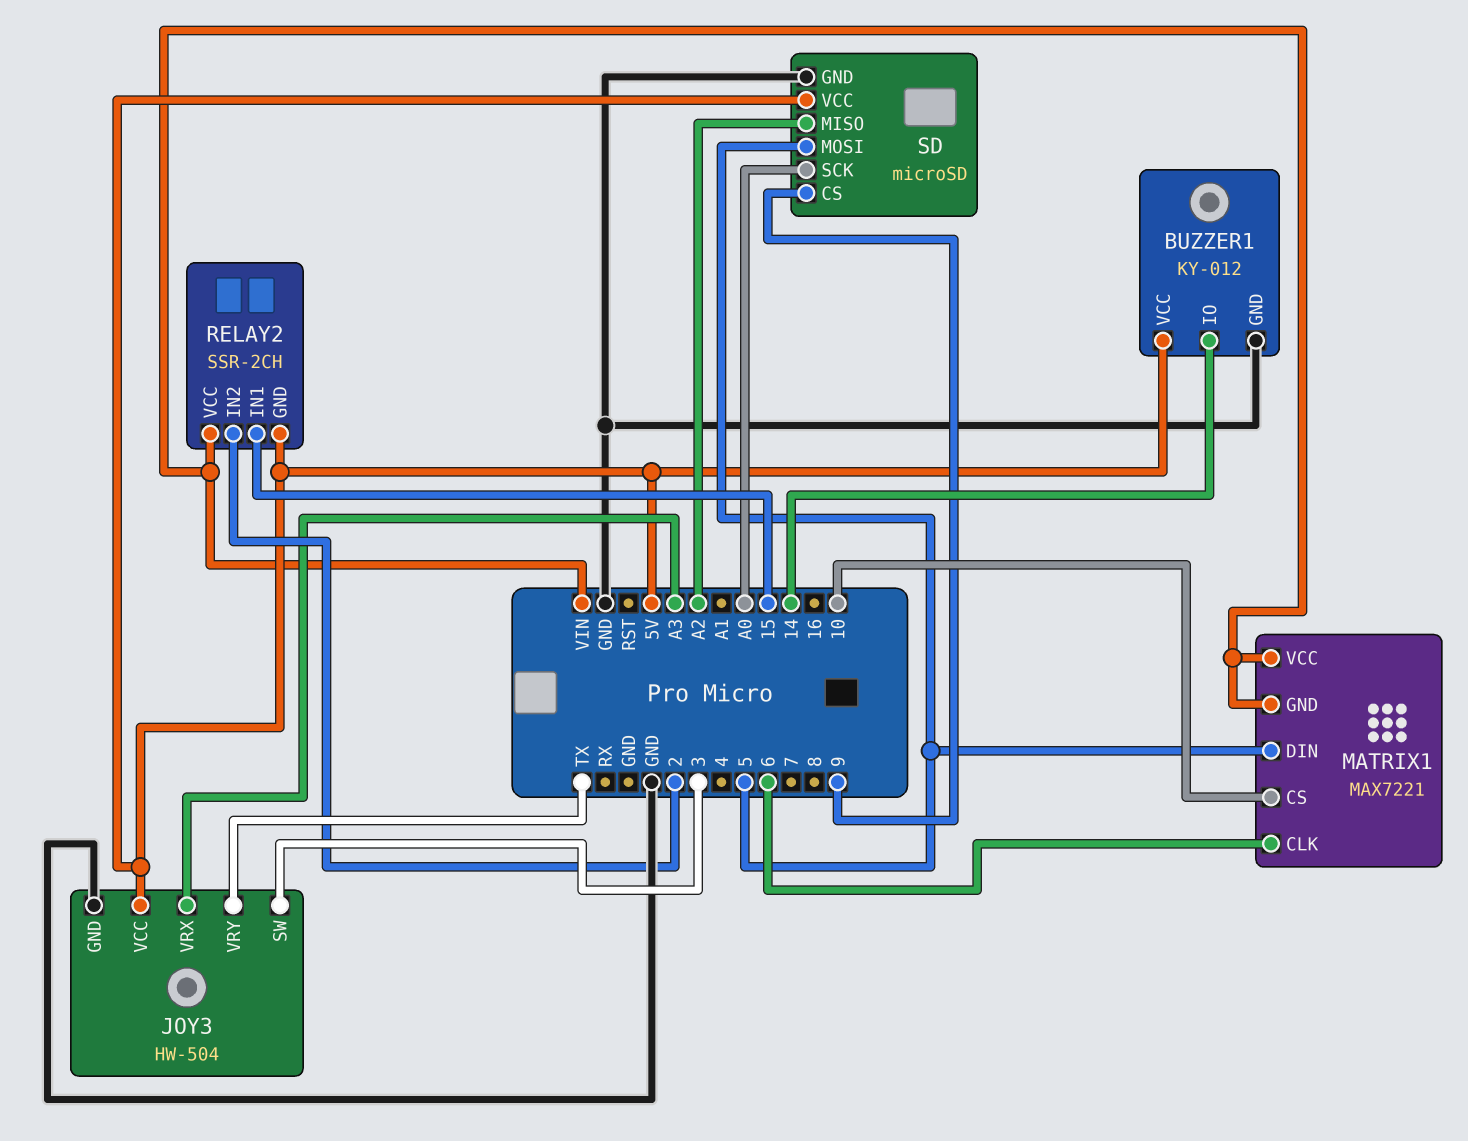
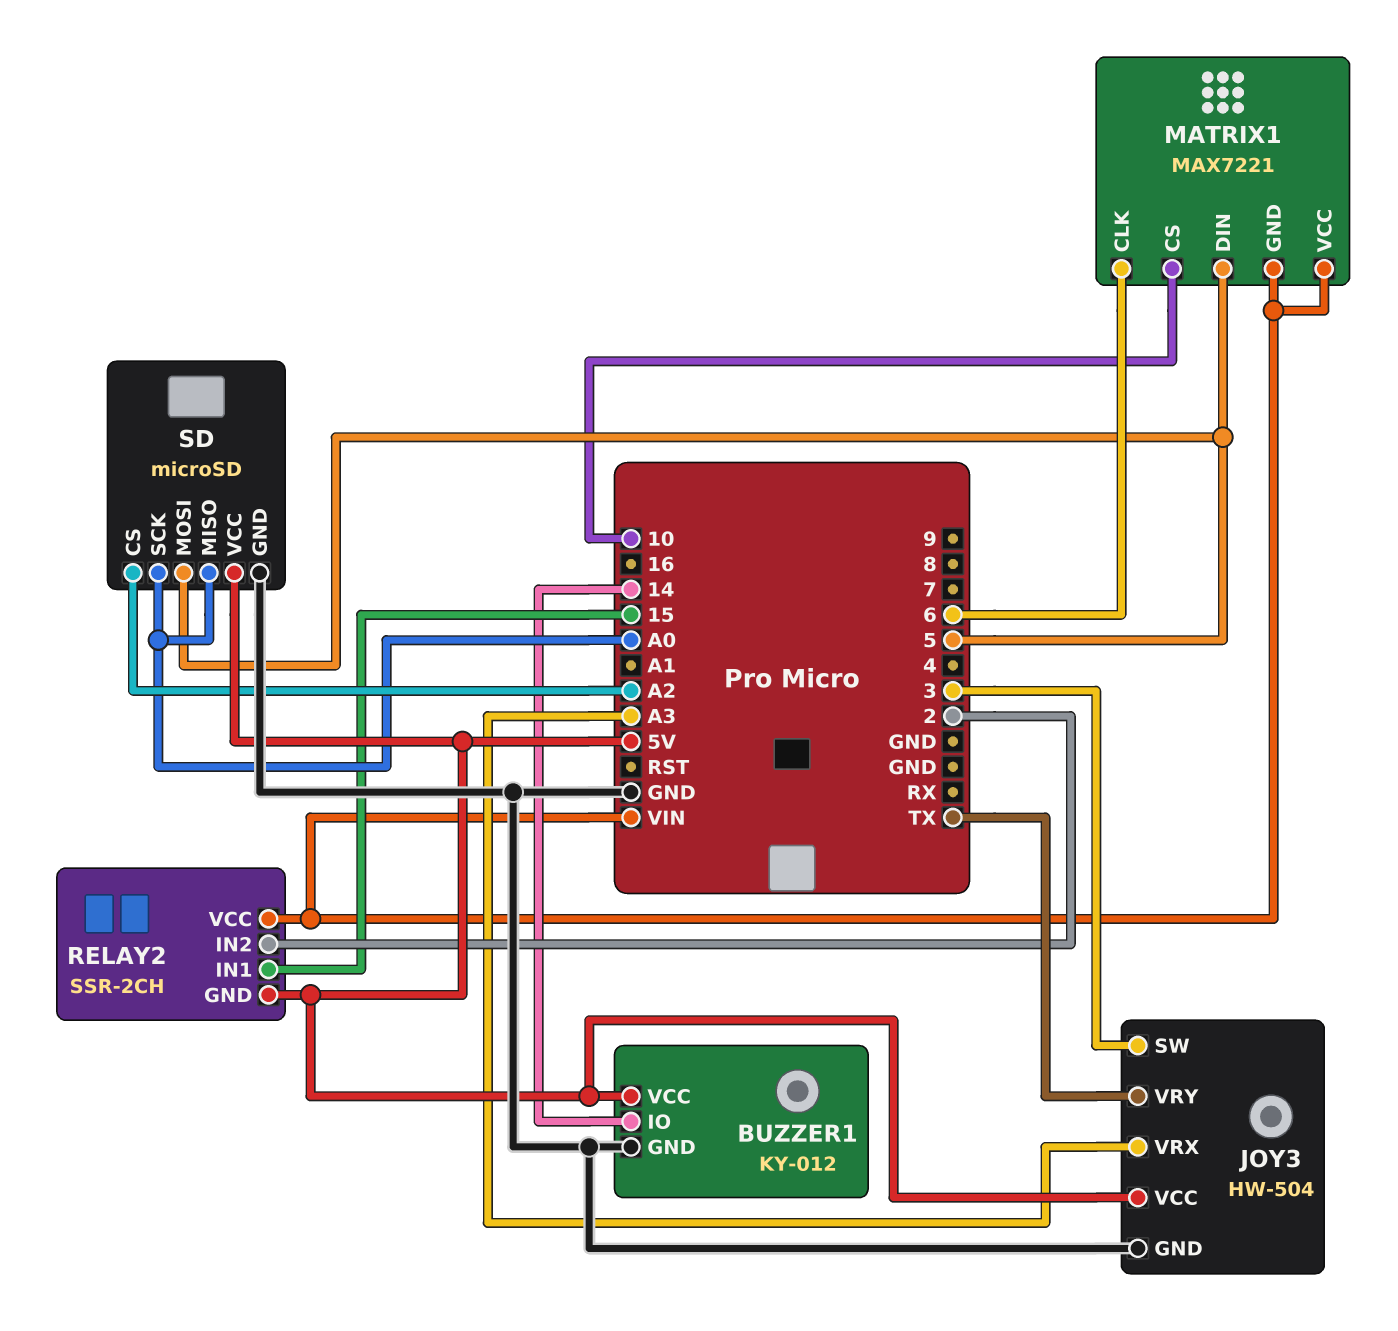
SD pin CS: 9 -> A2
SD pin MISO: A2 -> A0

